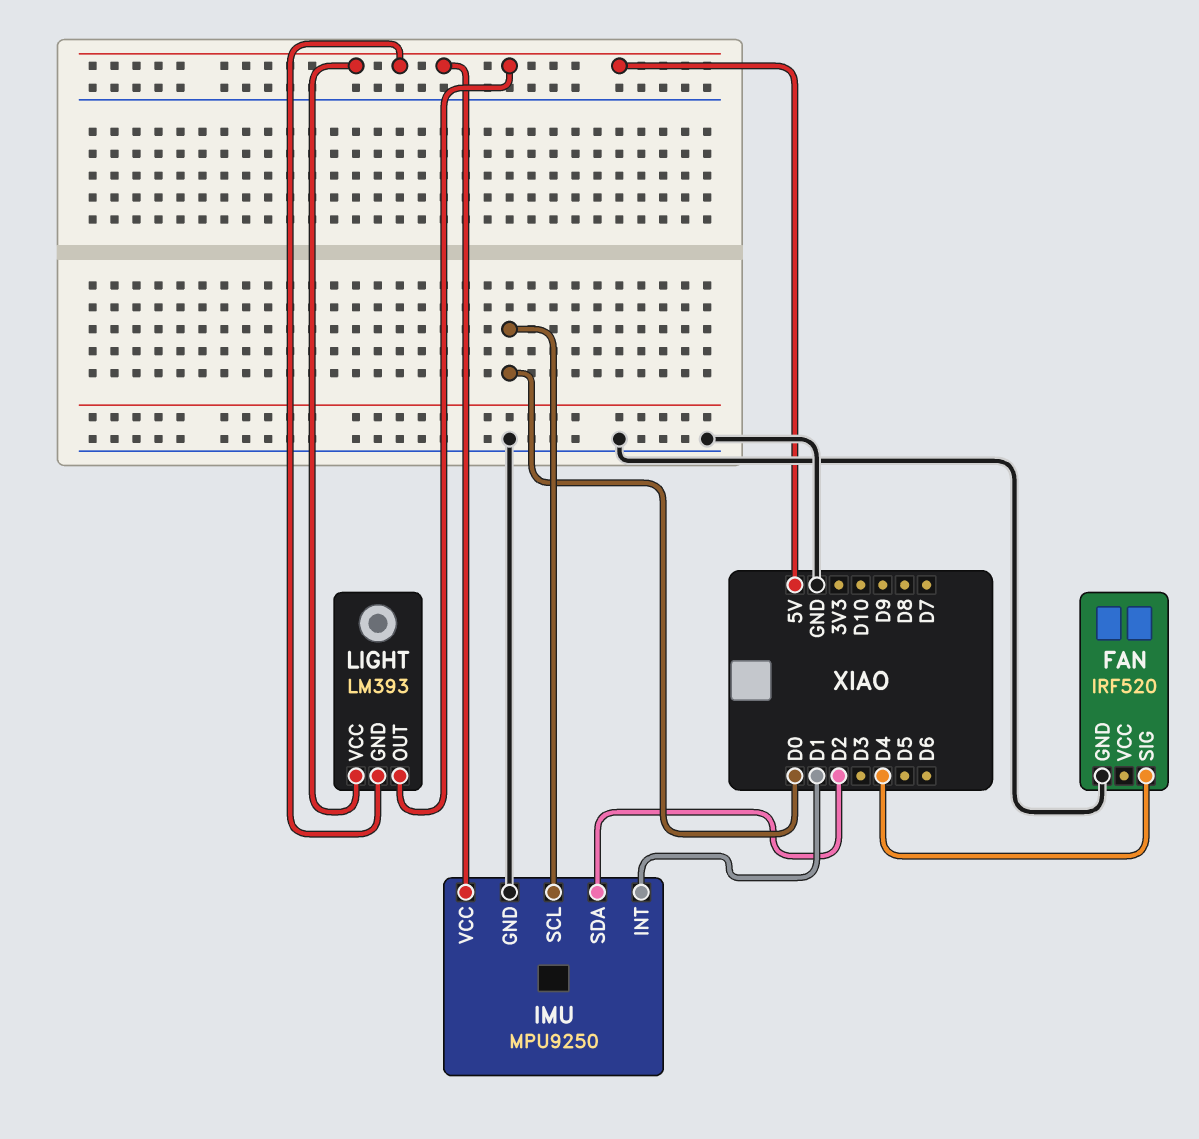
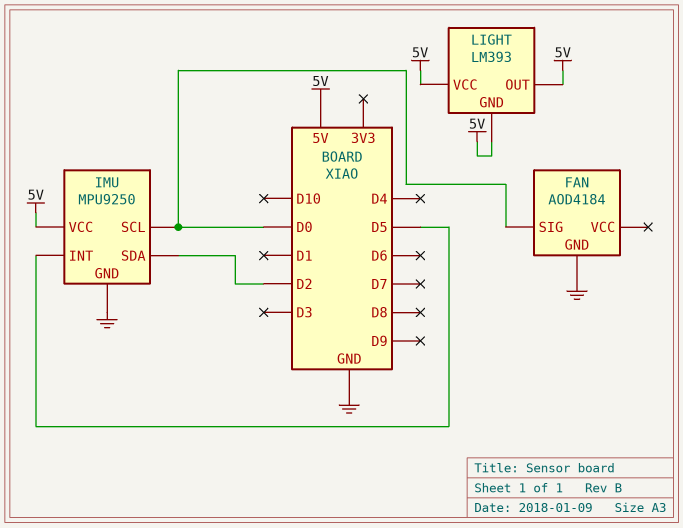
FAN: IRF520 -> AOD4184
FAN pin SIG: D4 -> D0
IMU pin INT: D1 -> D5

